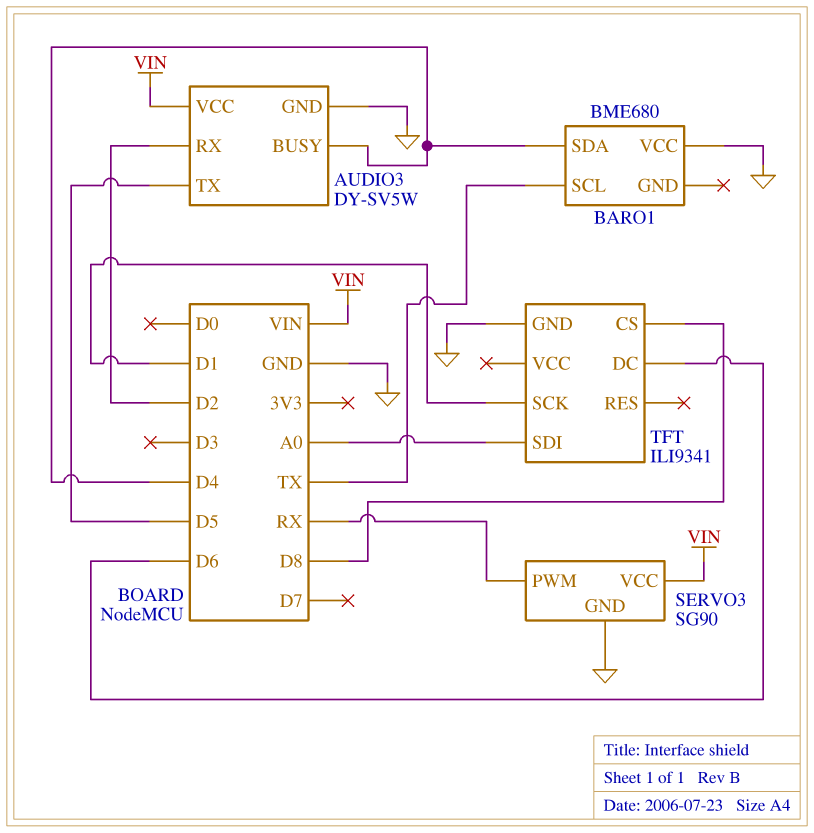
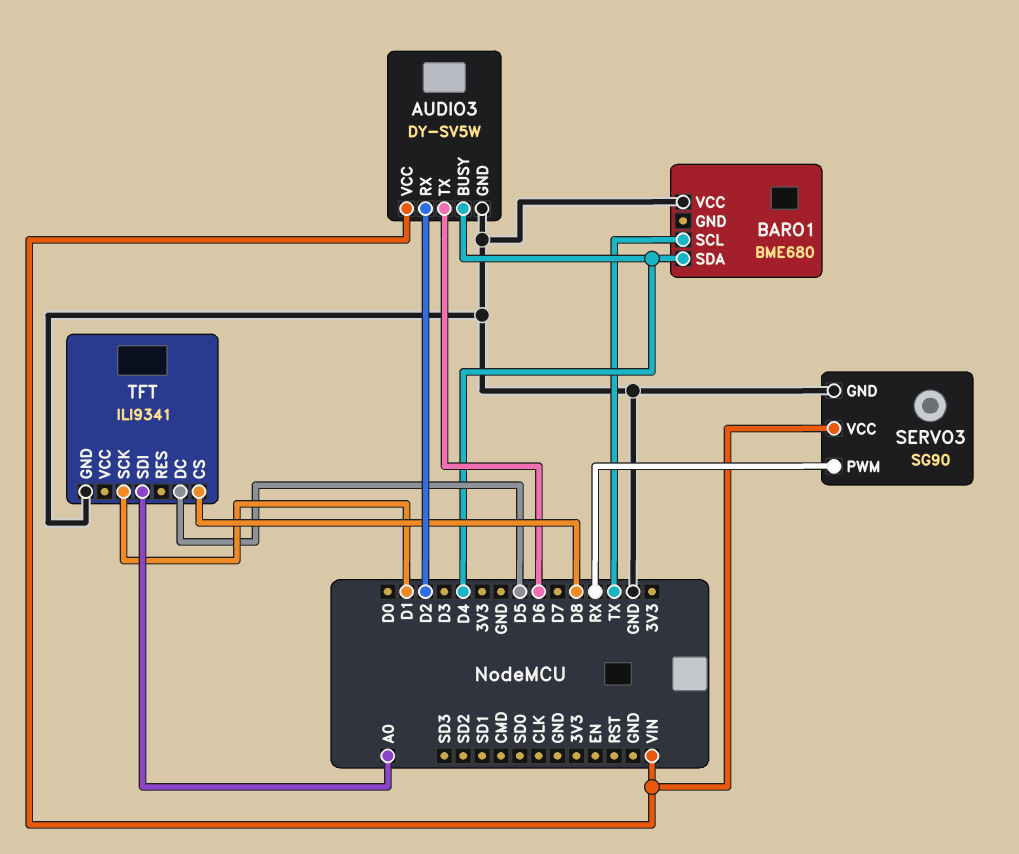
AUDIO3 pin TX: D5 -> D6
TFT pin DC: D6 -> D5

